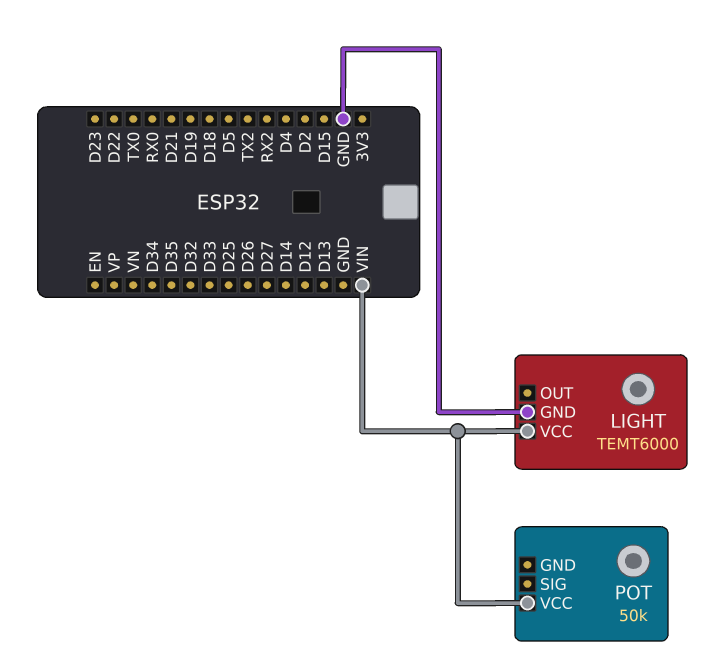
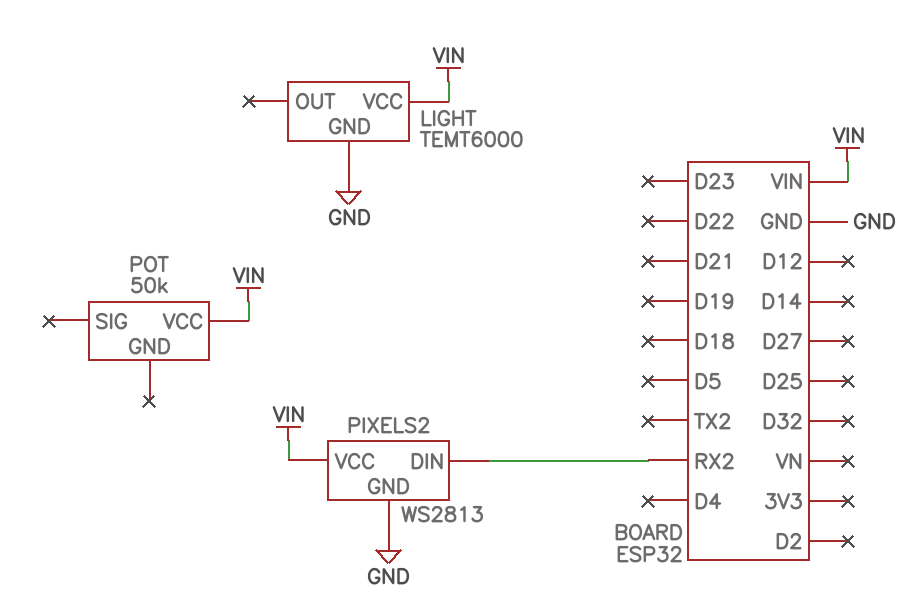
PIXELS2: none -> WS2813
PIXELS2 pin DIN: none -> RX2
PIXELS2 pin GND: none -> GND
PIXELS2 pin VCC: none -> VIN

